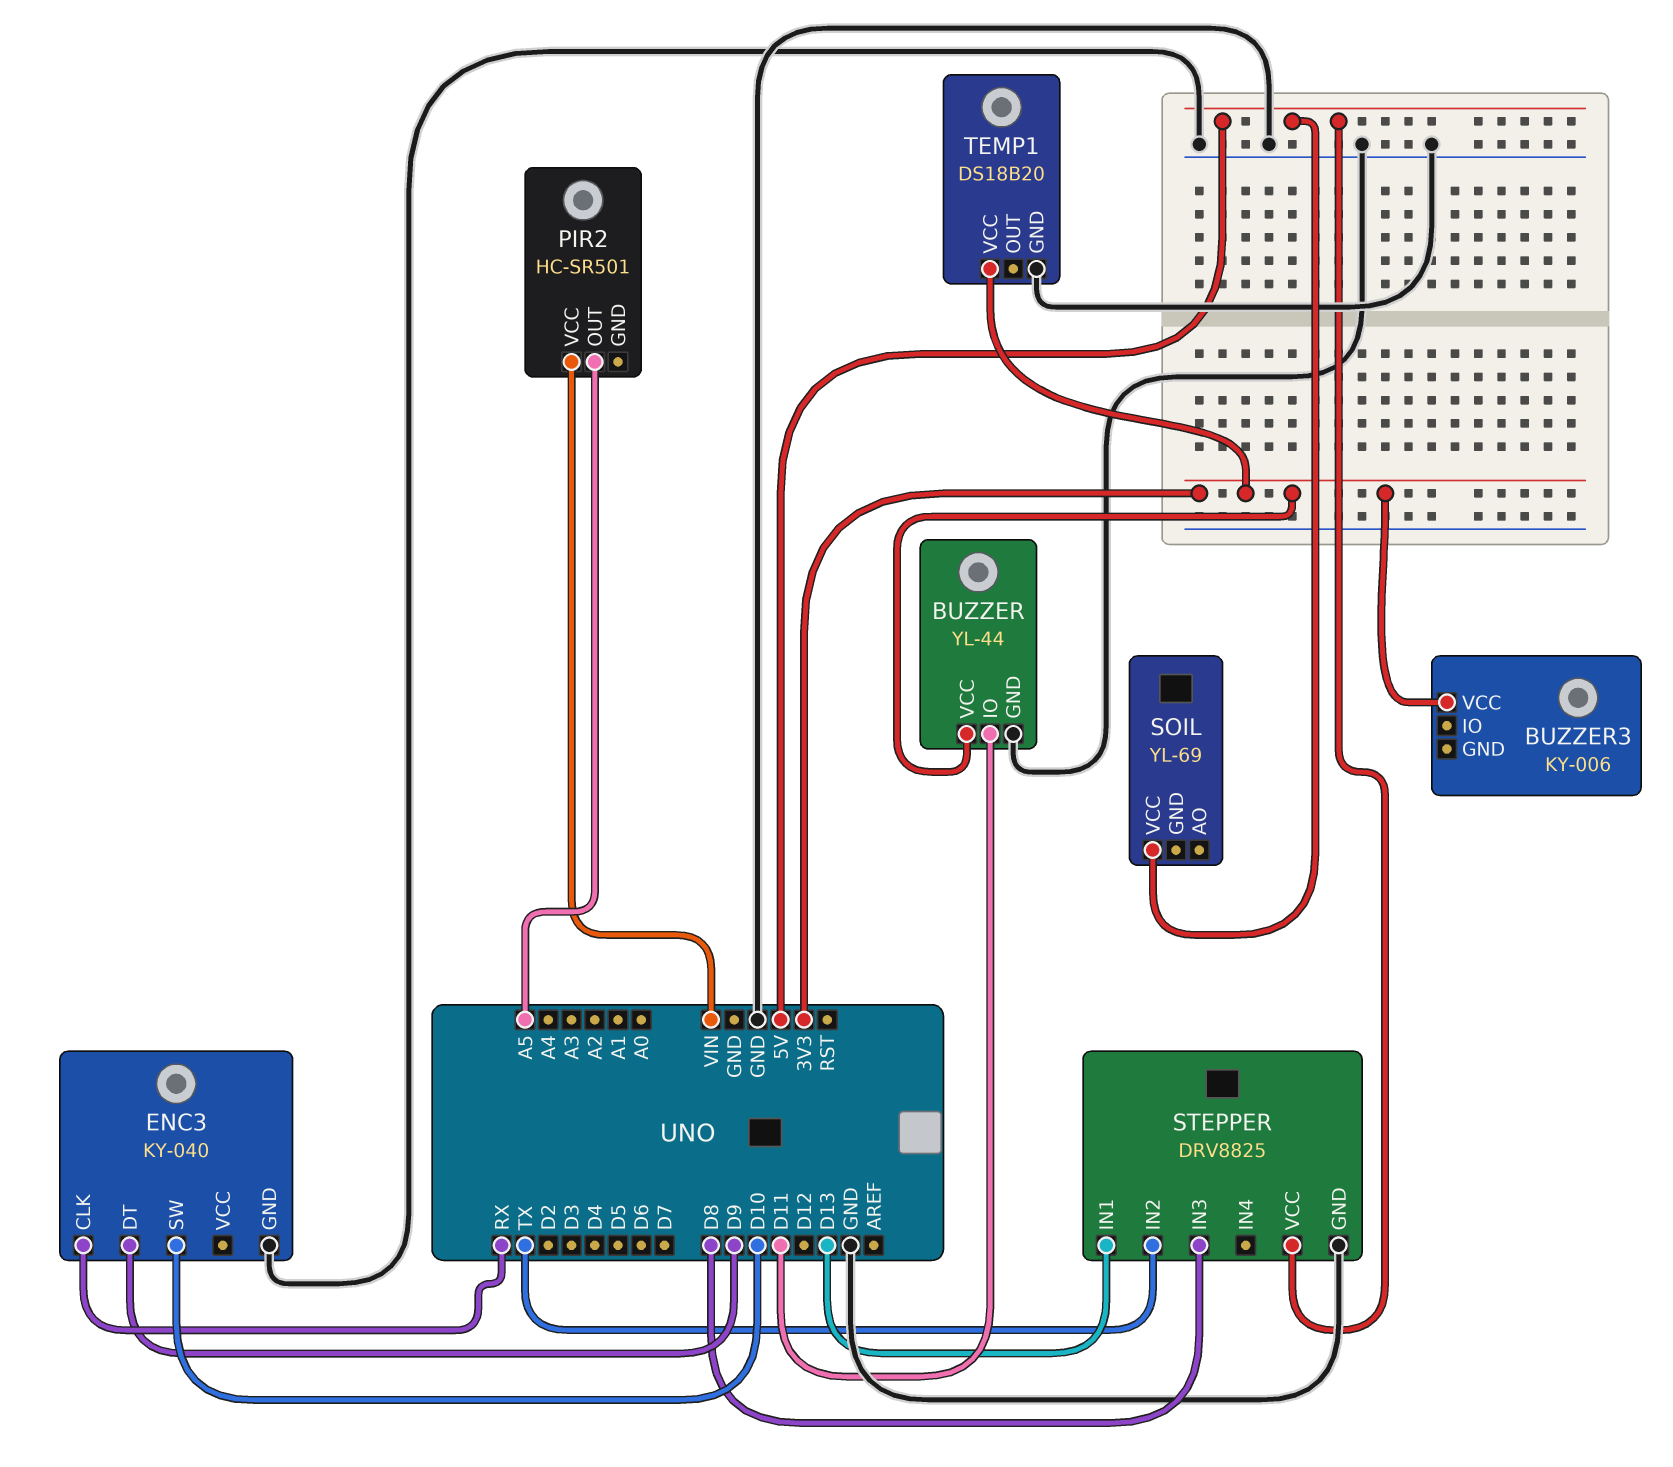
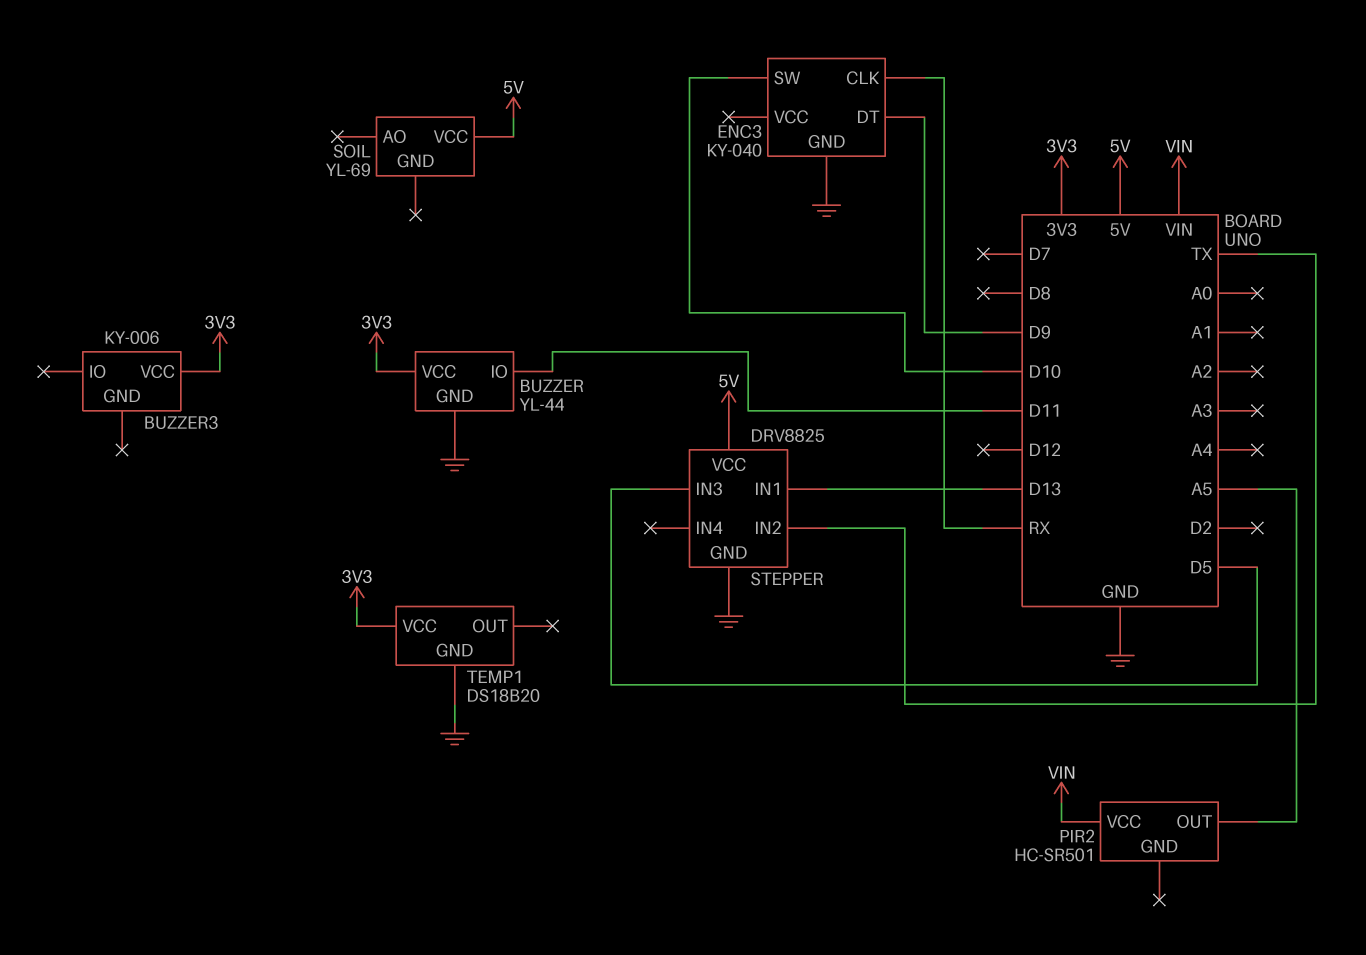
STEPPER pin IN3: D8 -> D5

